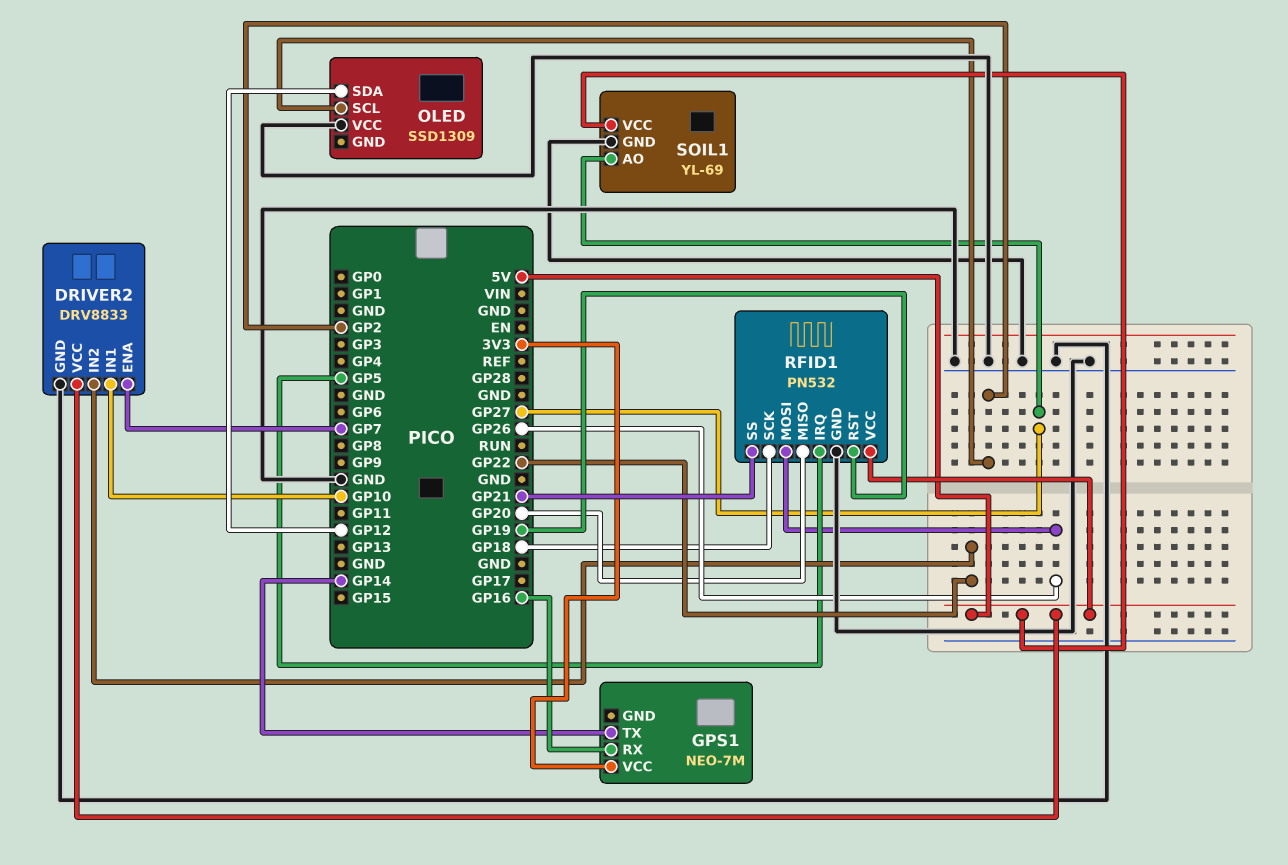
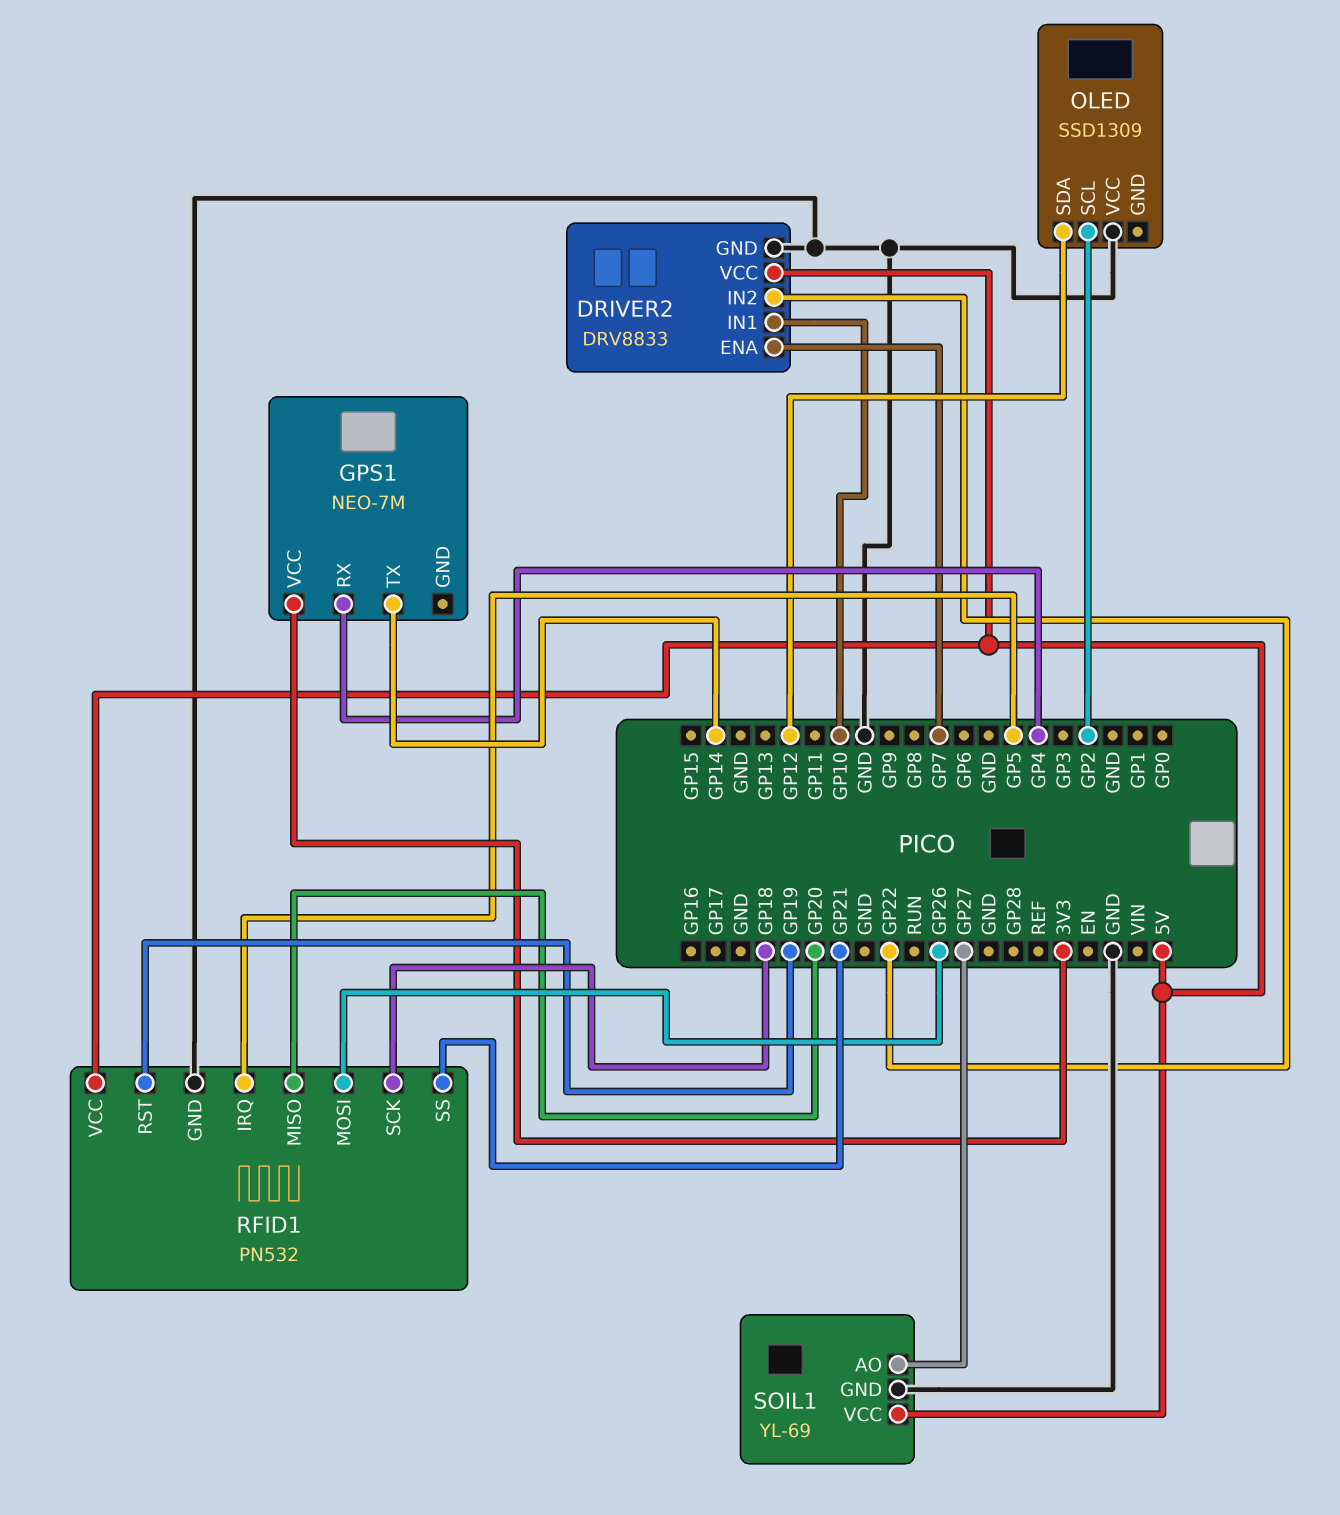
GPS1 pin RX: GP16 -> GP4

